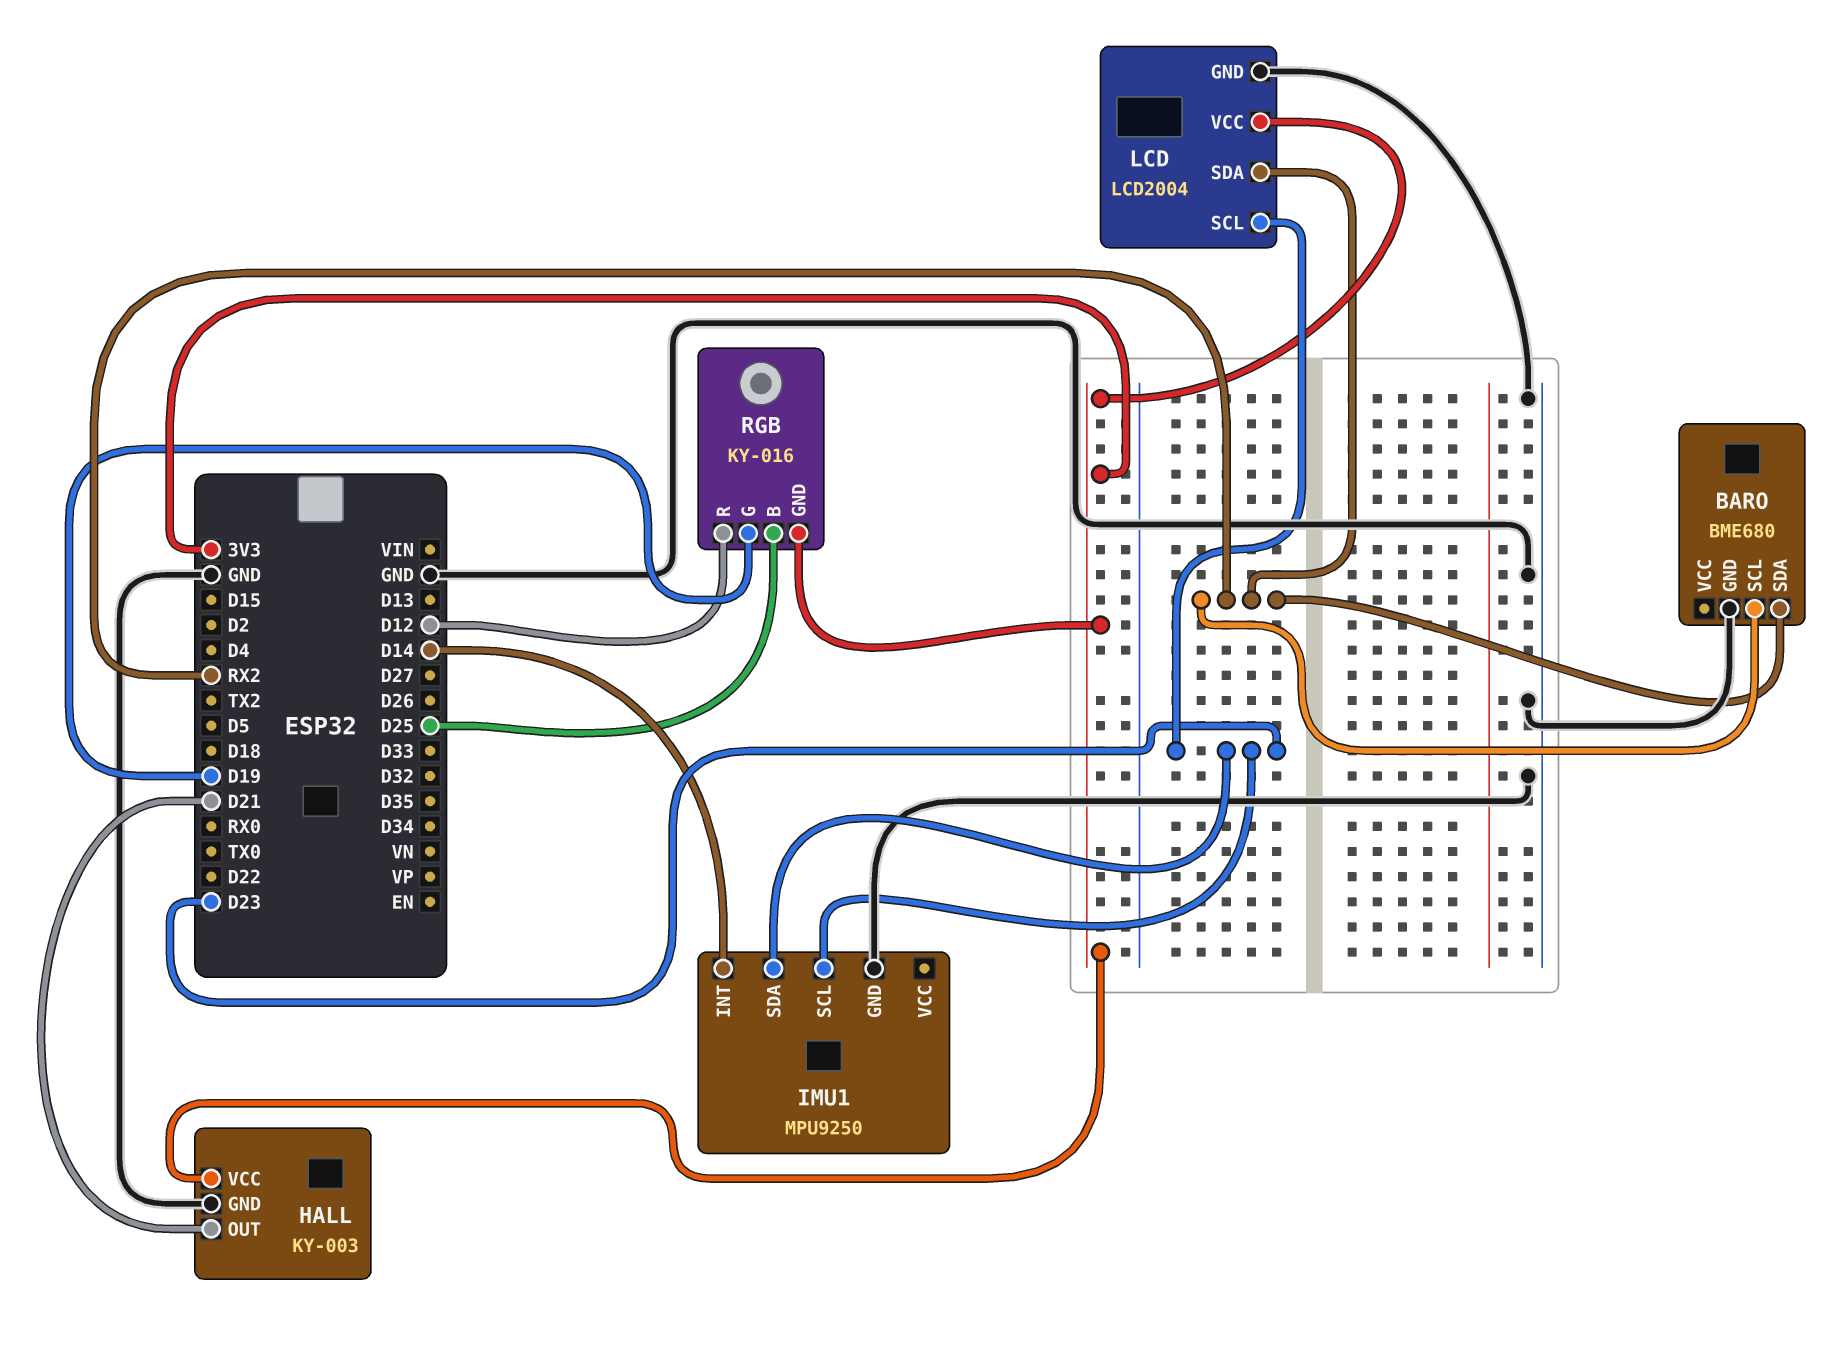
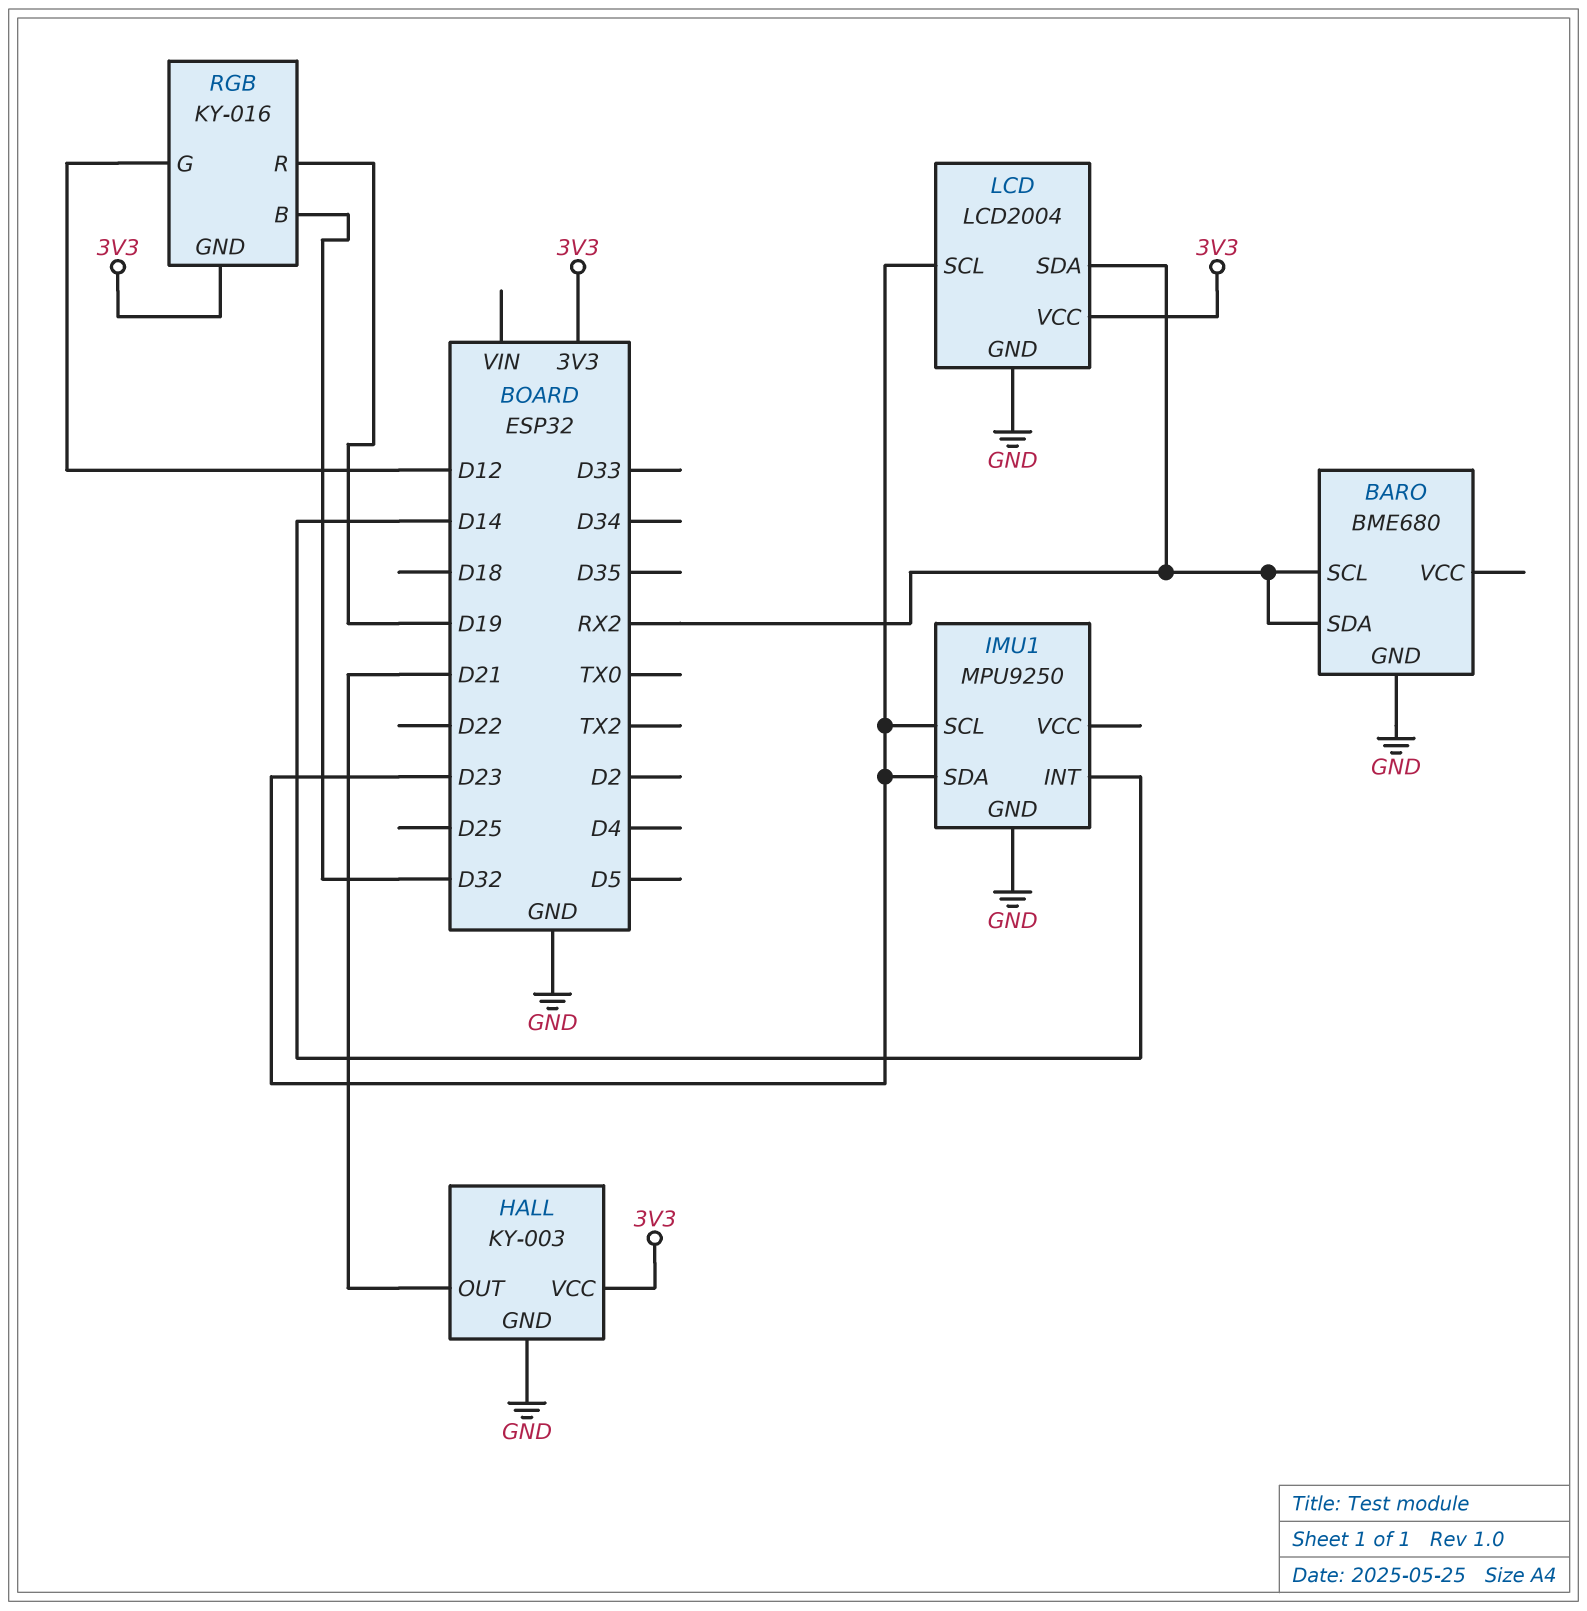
RGB pin B: D25 -> D32
RGB pin G: D19 -> D12
RGB pin R: D12 -> D19

